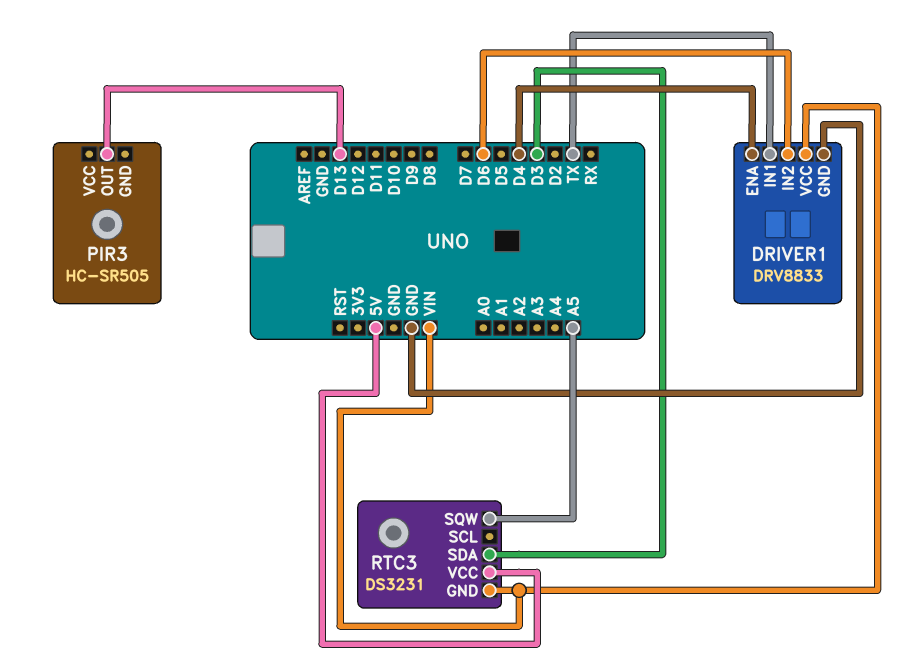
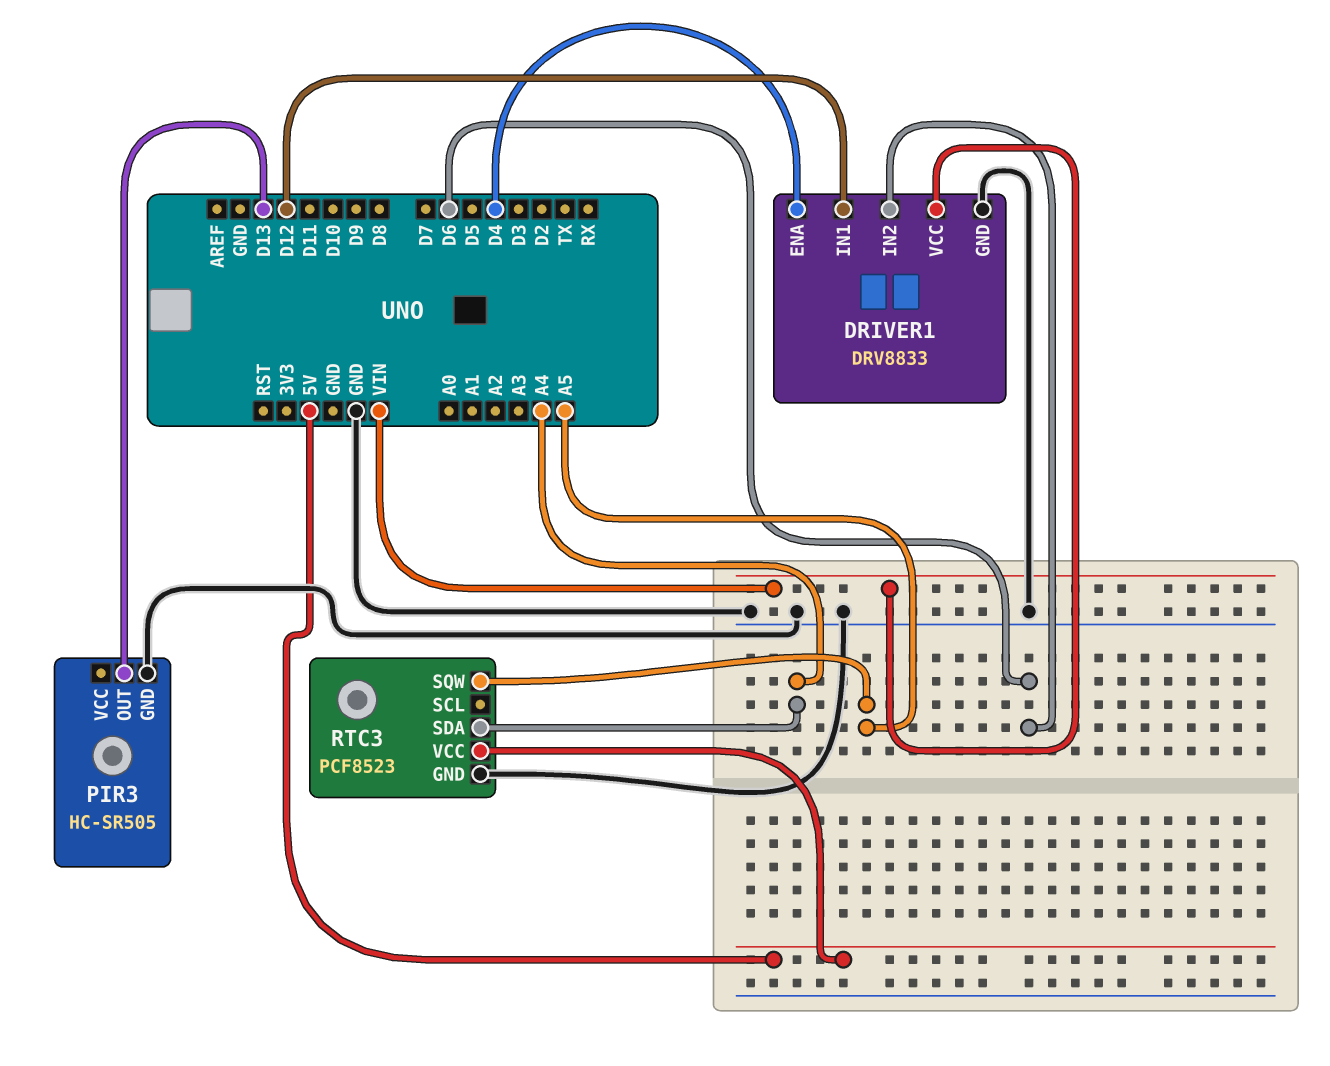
DRIVER1 pin IN1: TX -> D12
PIR3 pin GND: none -> GND
RTC3: DS3231 -> PCF8523
RTC3 pin GND: VIN -> GND
RTC3 pin SDA: D3 -> A4

